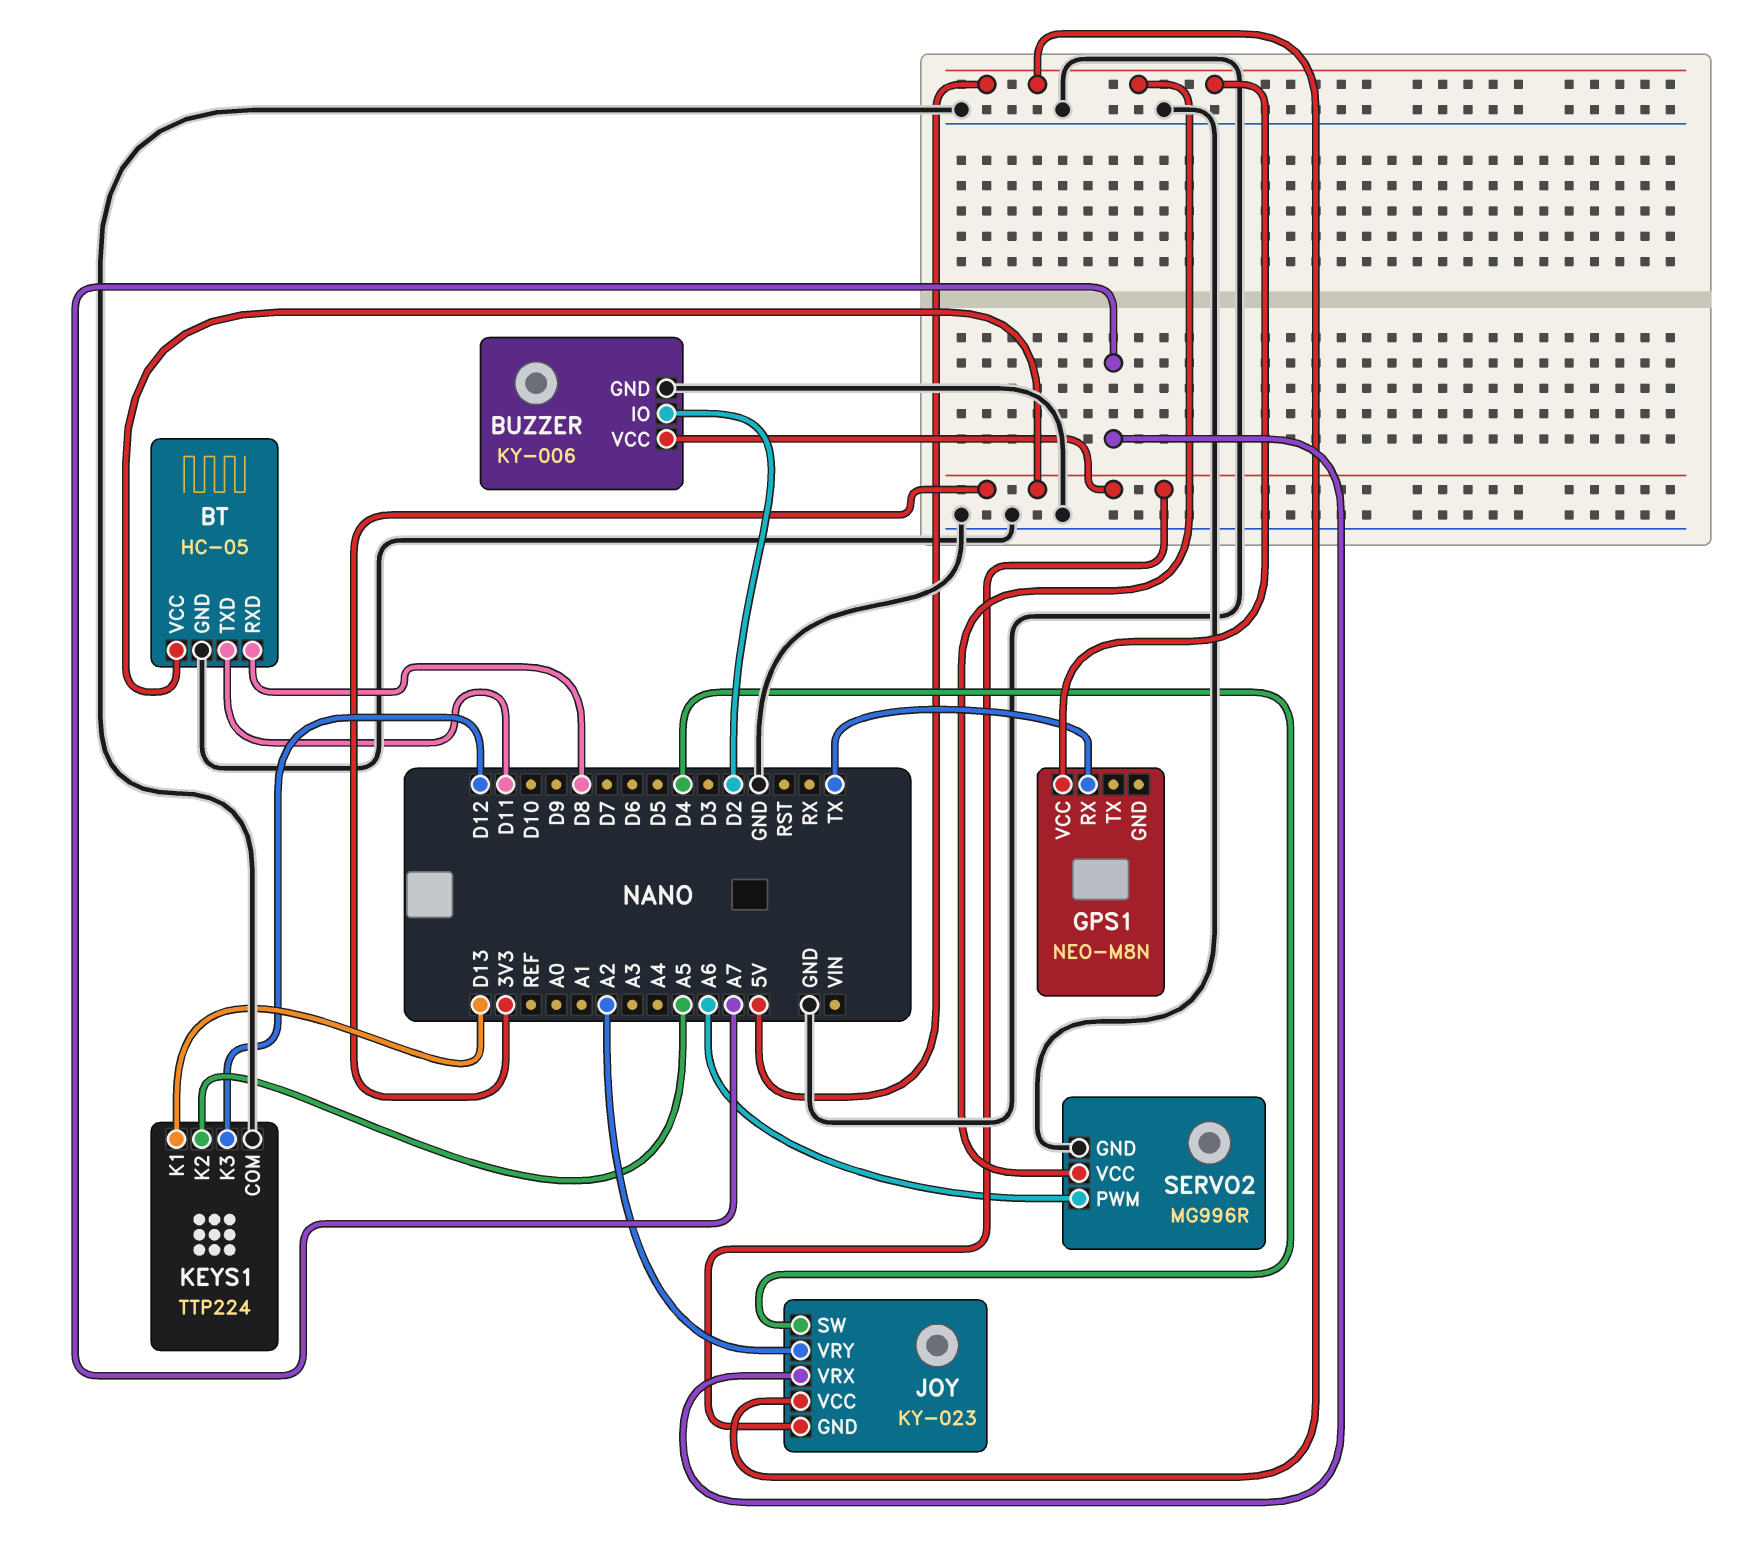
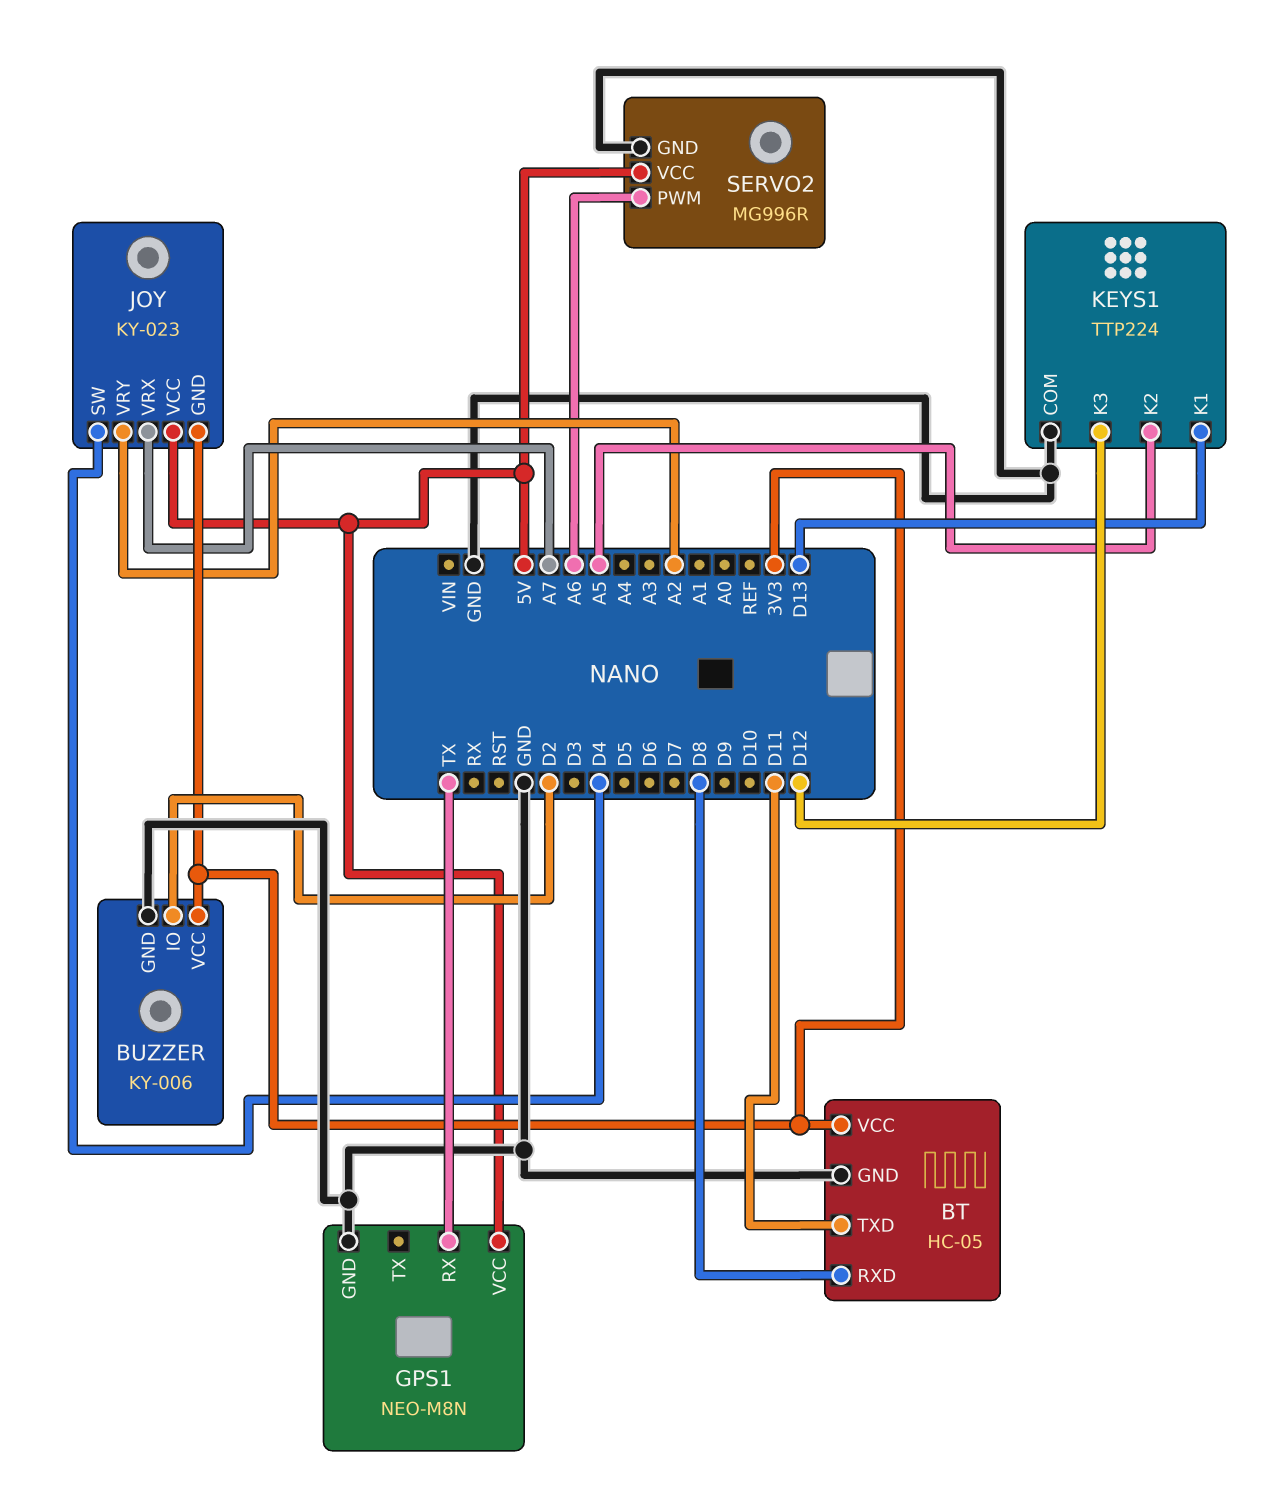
GPS1 pin GND: none -> GND

